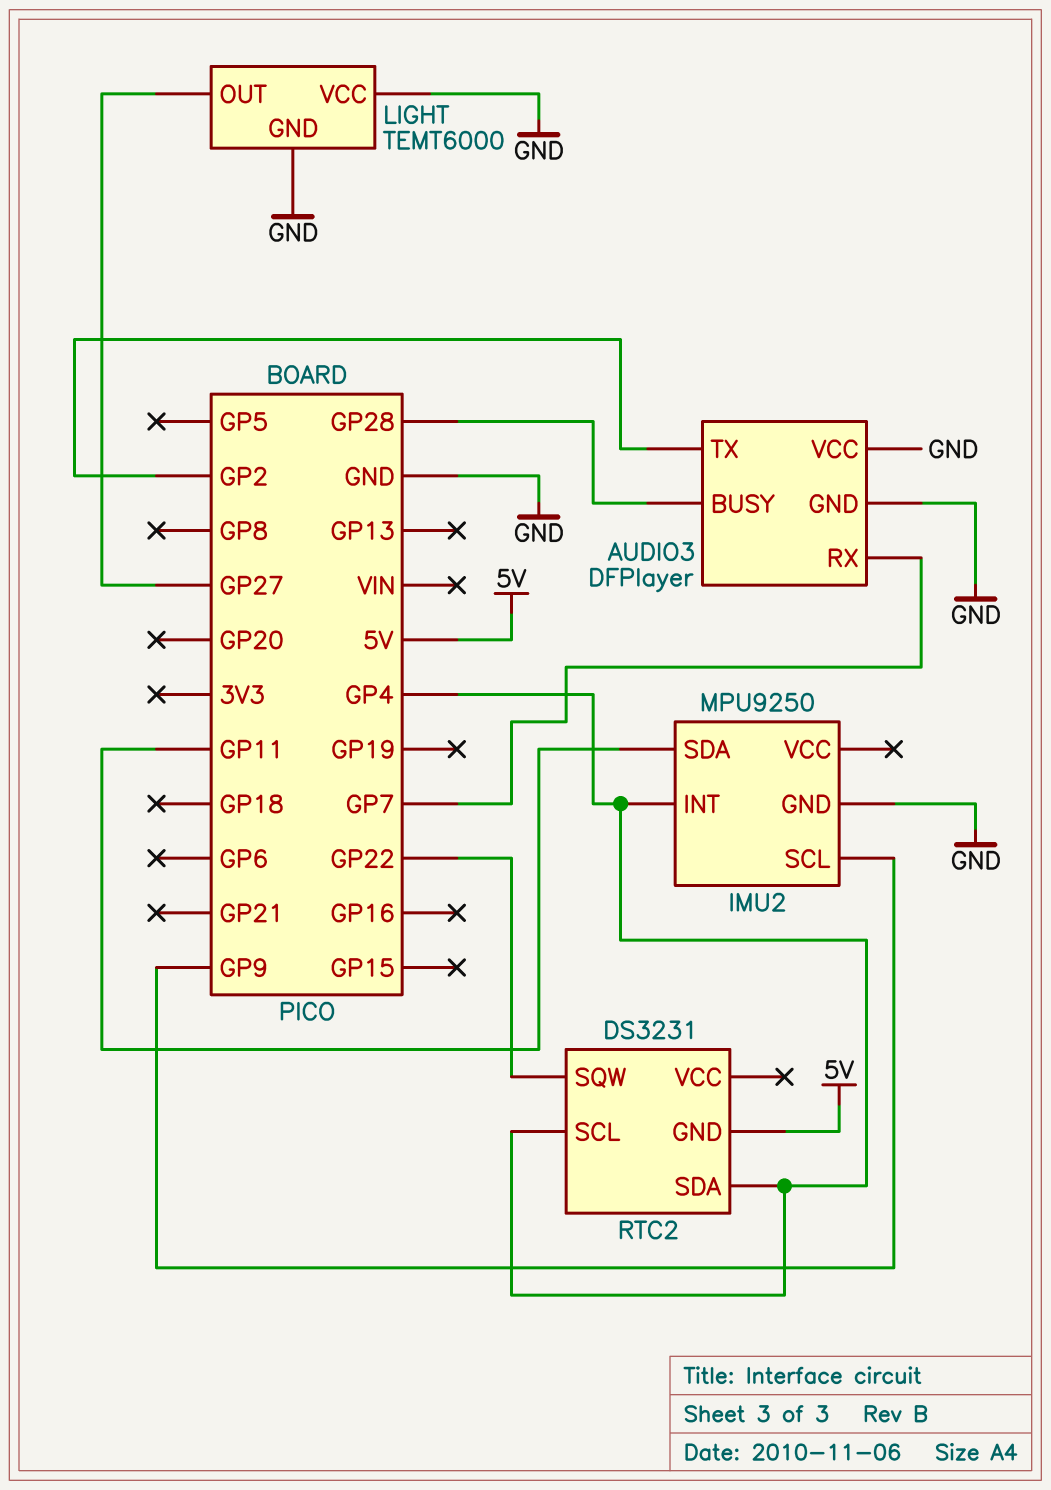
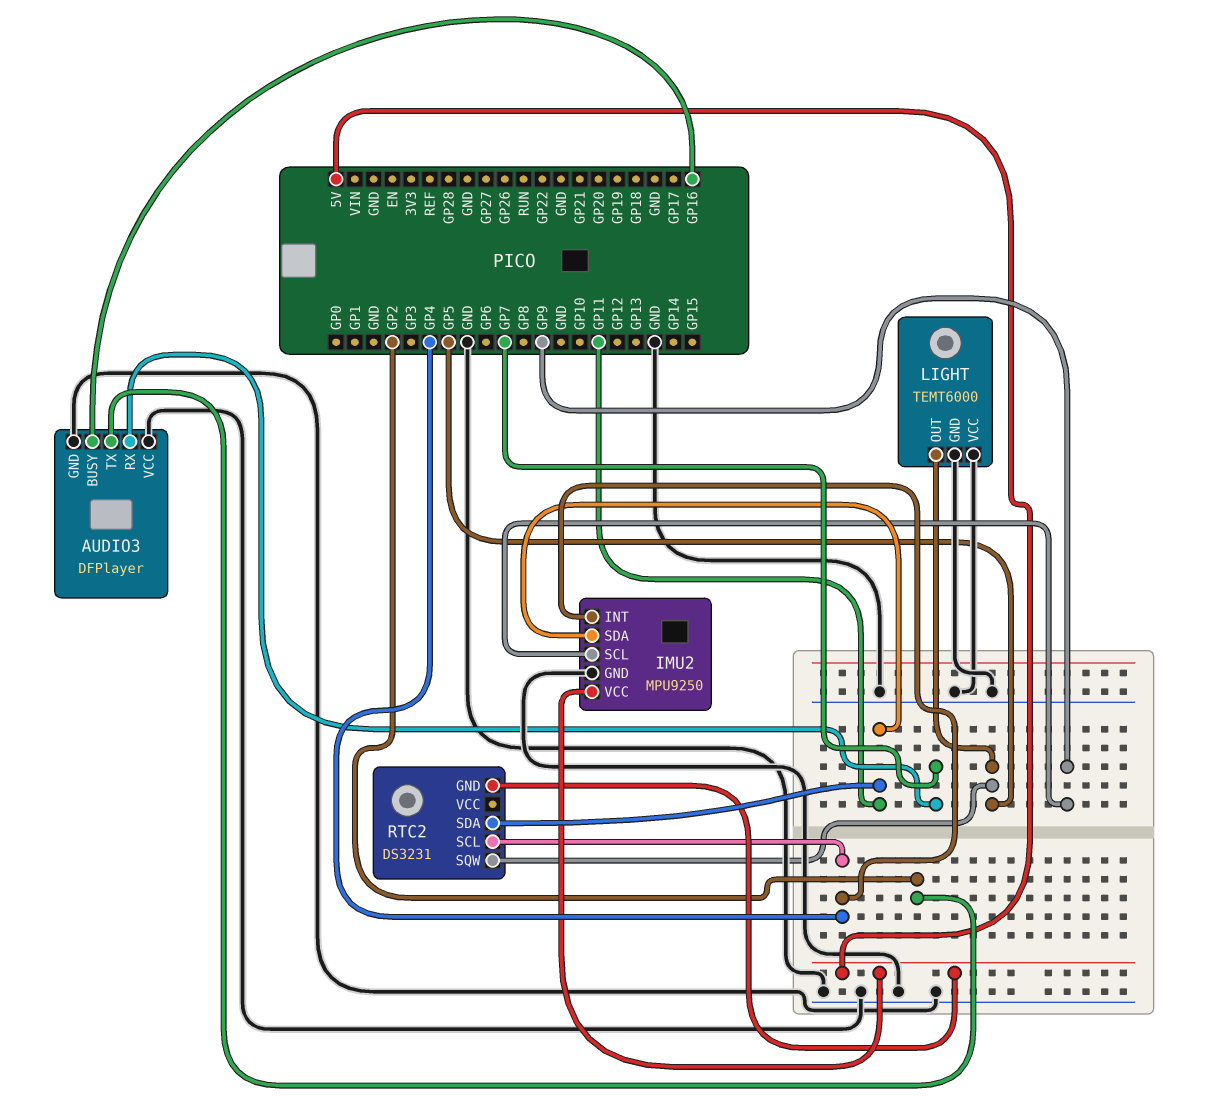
AUDIO3 pin BUSY: GP28 -> GP16
IMU2 pin VCC: none -> 5V
LIGHT pin OUT: GP27 -> GP5
RTC2 pin SDA: GP4 -> GP11
RTC2 pin SQW: GP22 -> GP5

